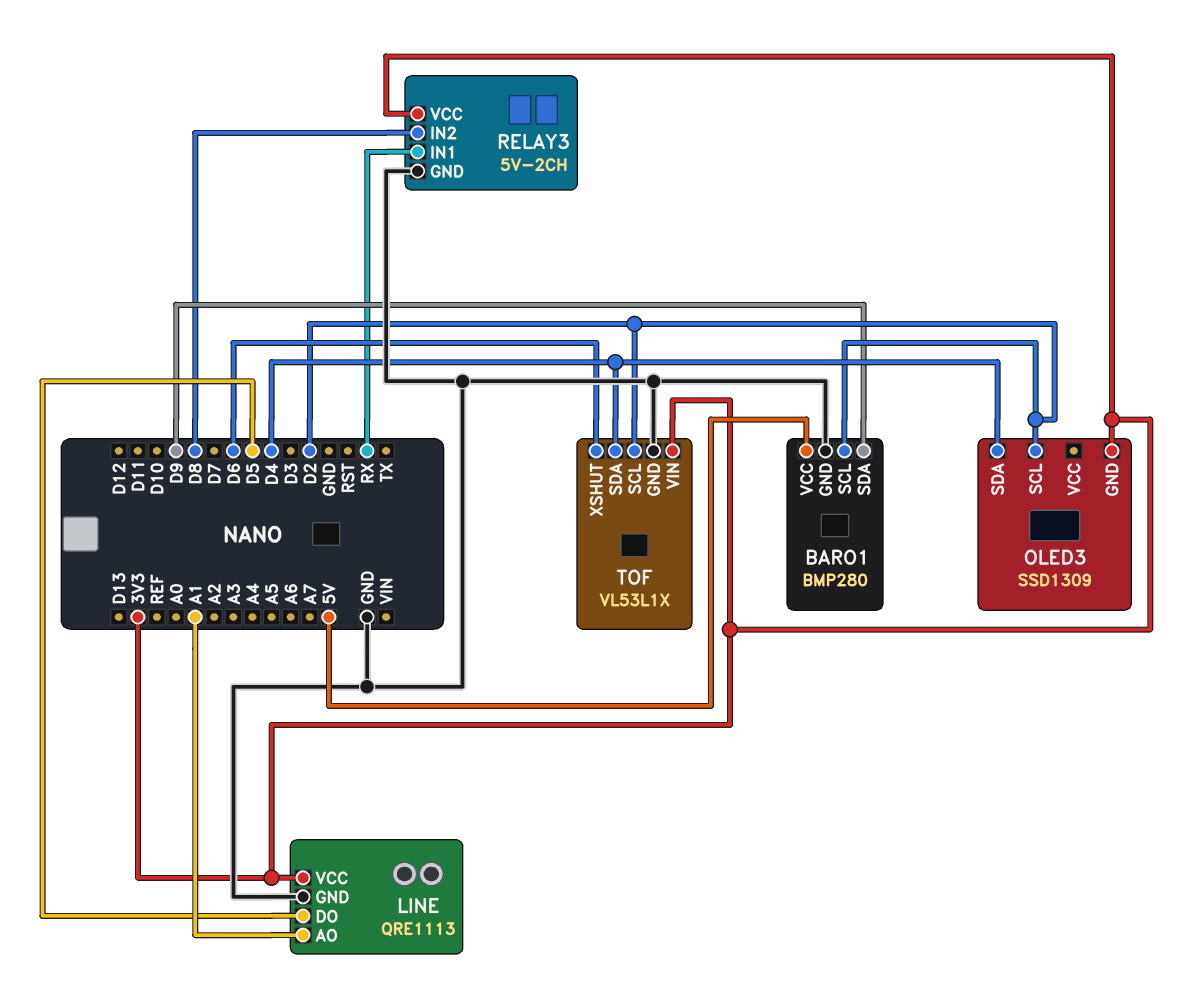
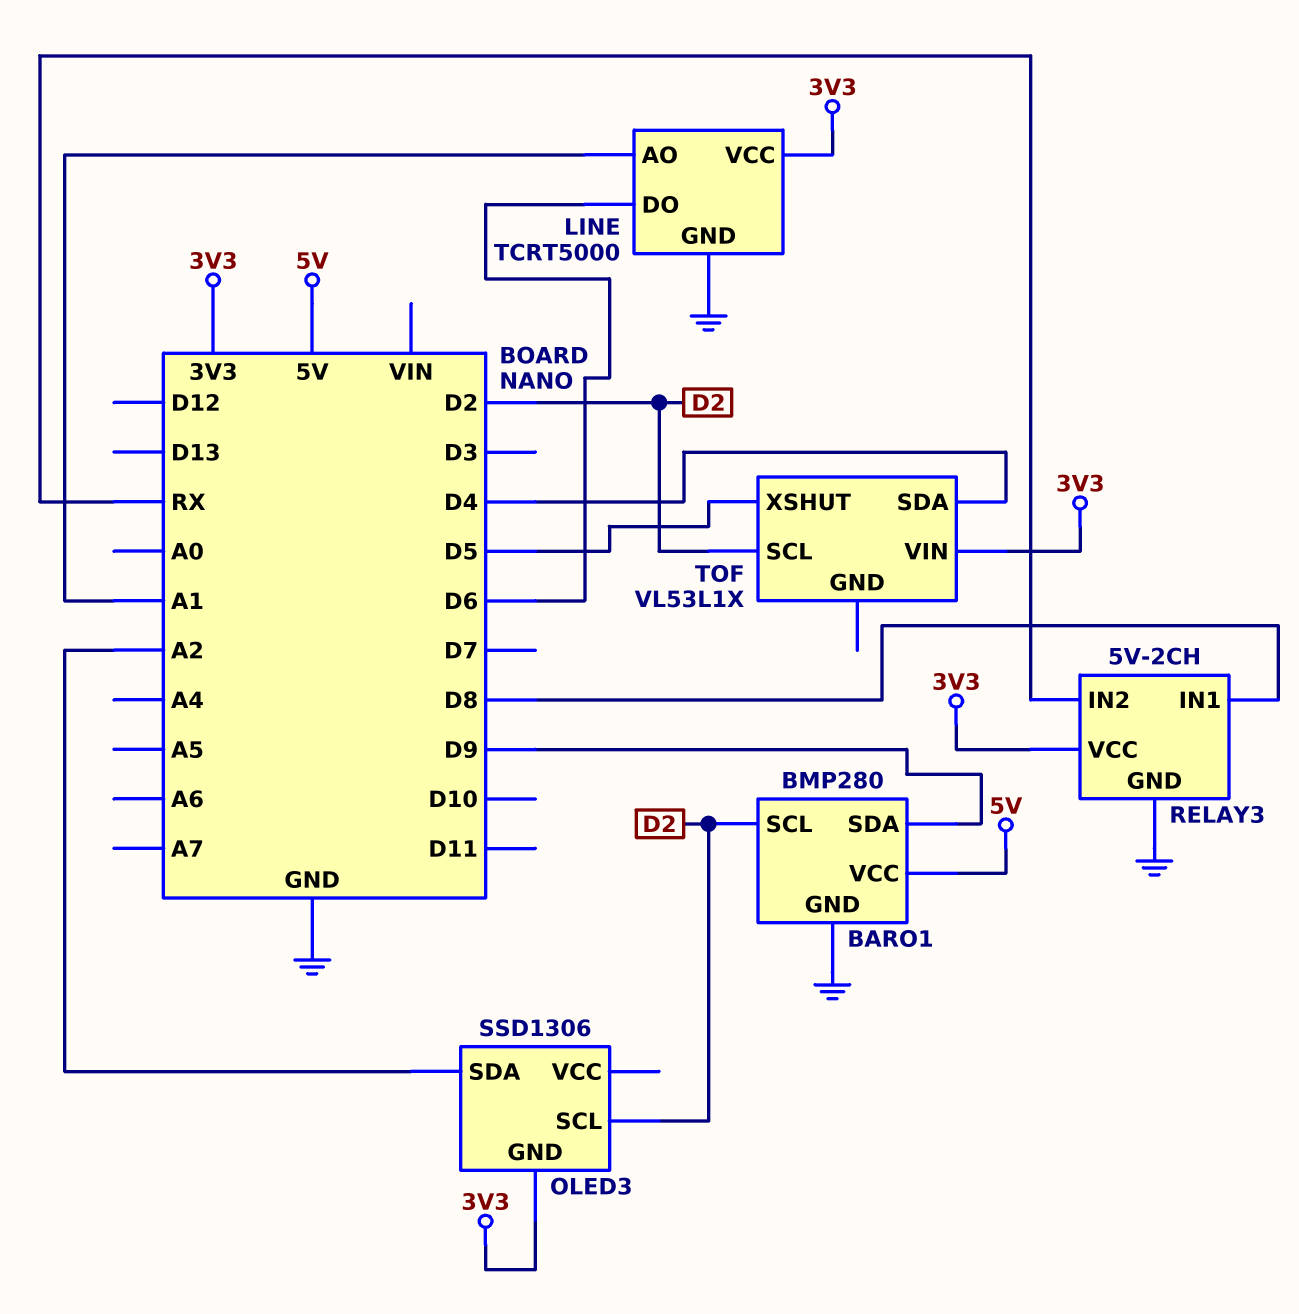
LINE: QRE1113 -> TCRT5000
LINE pin DO: D5 -> D6
OLED3: SSD1309 -> SSD1306
OLED3 pin SDA: D4 -> A2
RELAY3 pin IN1: RX -> D8
RELAY3 pin IN2: D8 -> RX
TOF pin GND: GND -> none
TOF pin XSHUT: D6 -> D5

